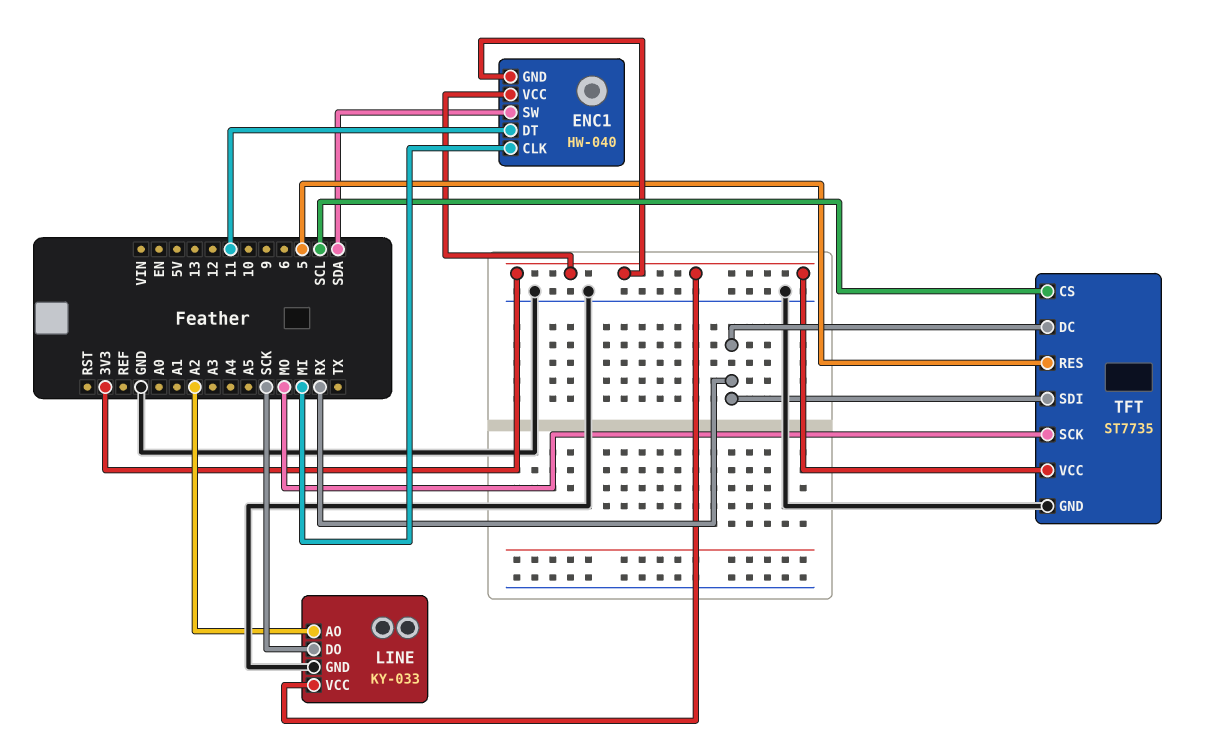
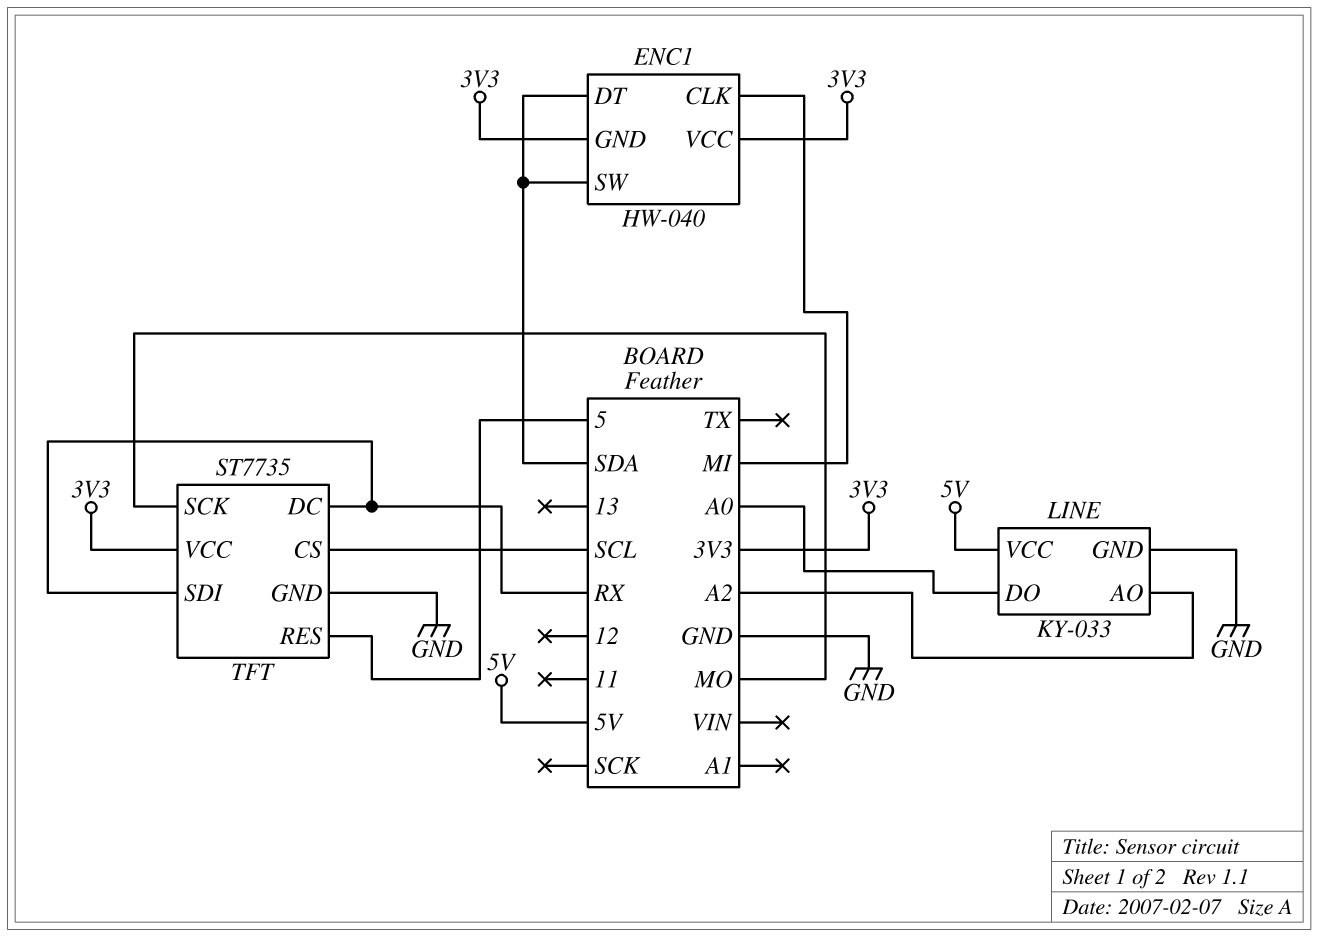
ENC1 pin DT: 11 -> SDA
LINE pin DO: SCK -> A0
LINE pin VCC: 3V3 -> 5V

